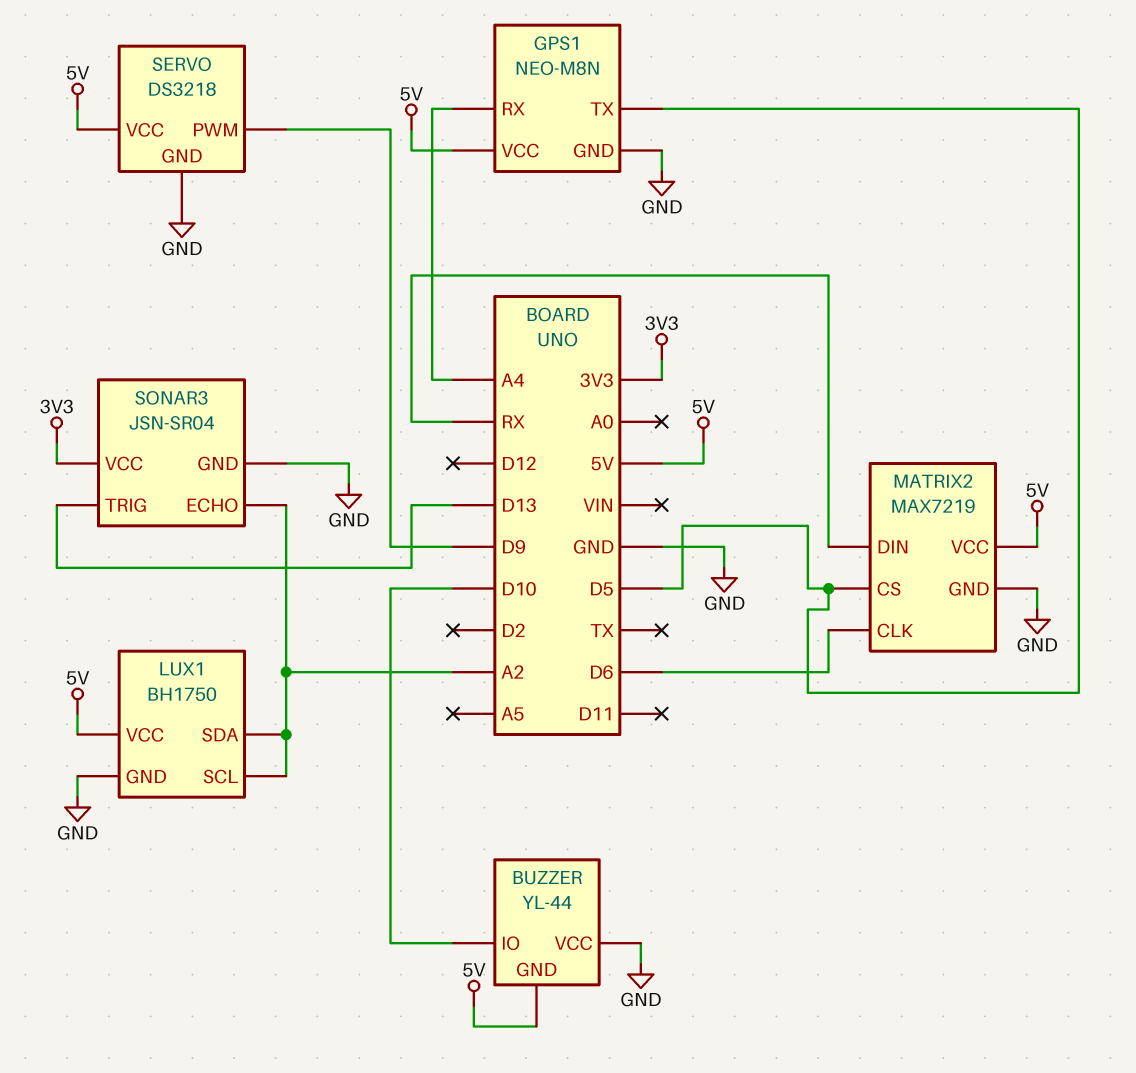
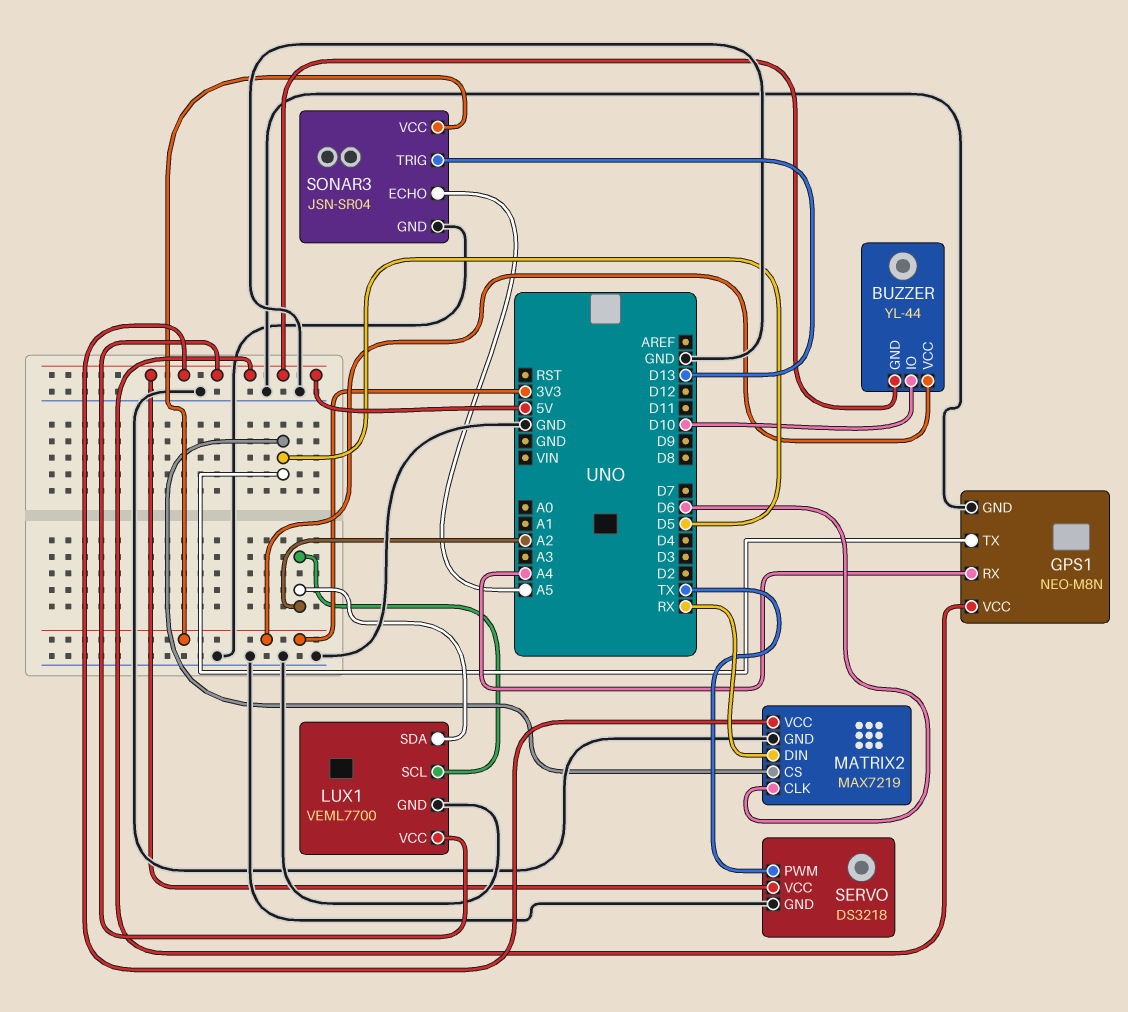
BUZZER pin VCC: GND -> 3V3
LUX1: BH1750 -> VEML7700
SERVO pin PWM: D9 -> TX
SONAR3 pin ECHO: A2 -> A5

